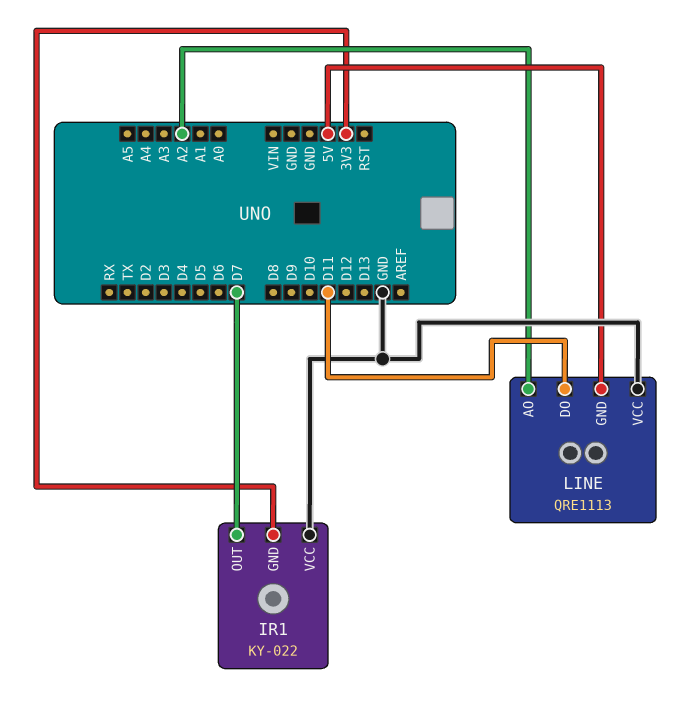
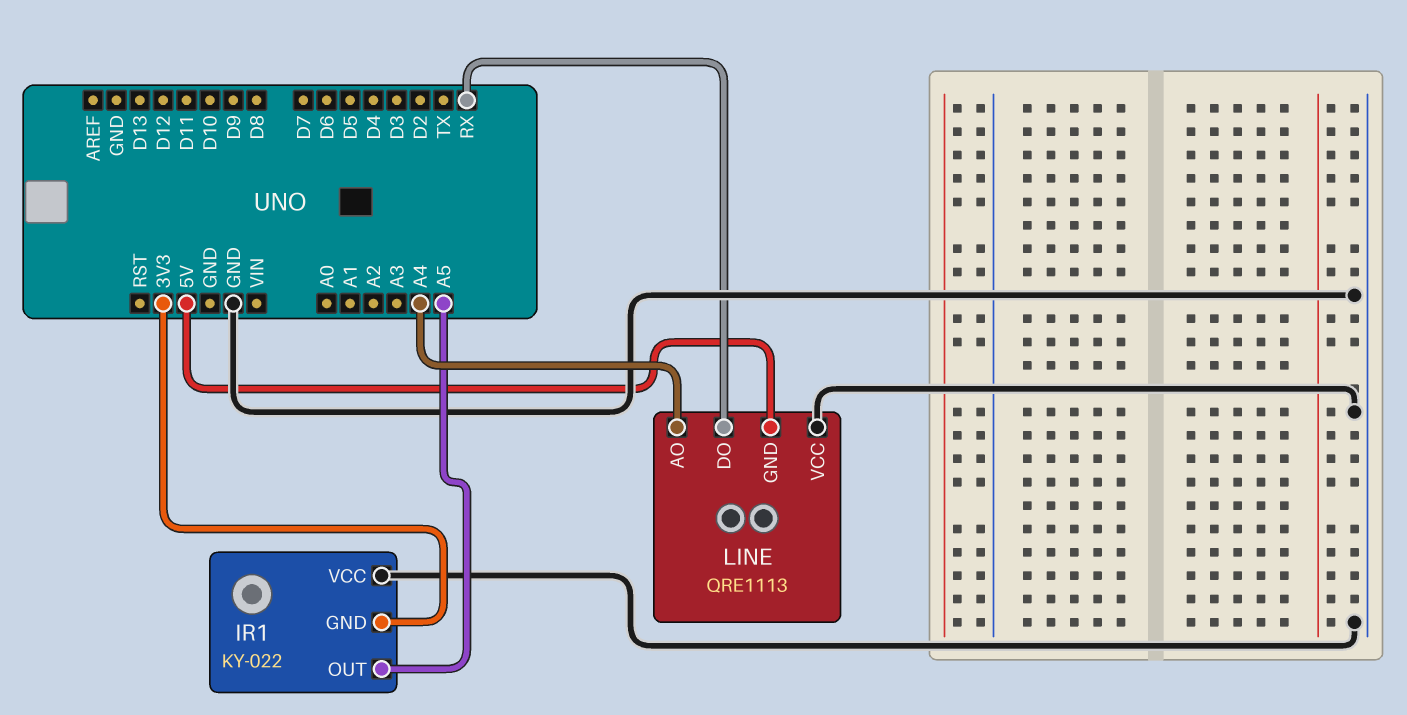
IR1 pin OUT: D7 -> A5
LINE pin AO: A2 -> A4
LINE pin DO: D11 -> RX

